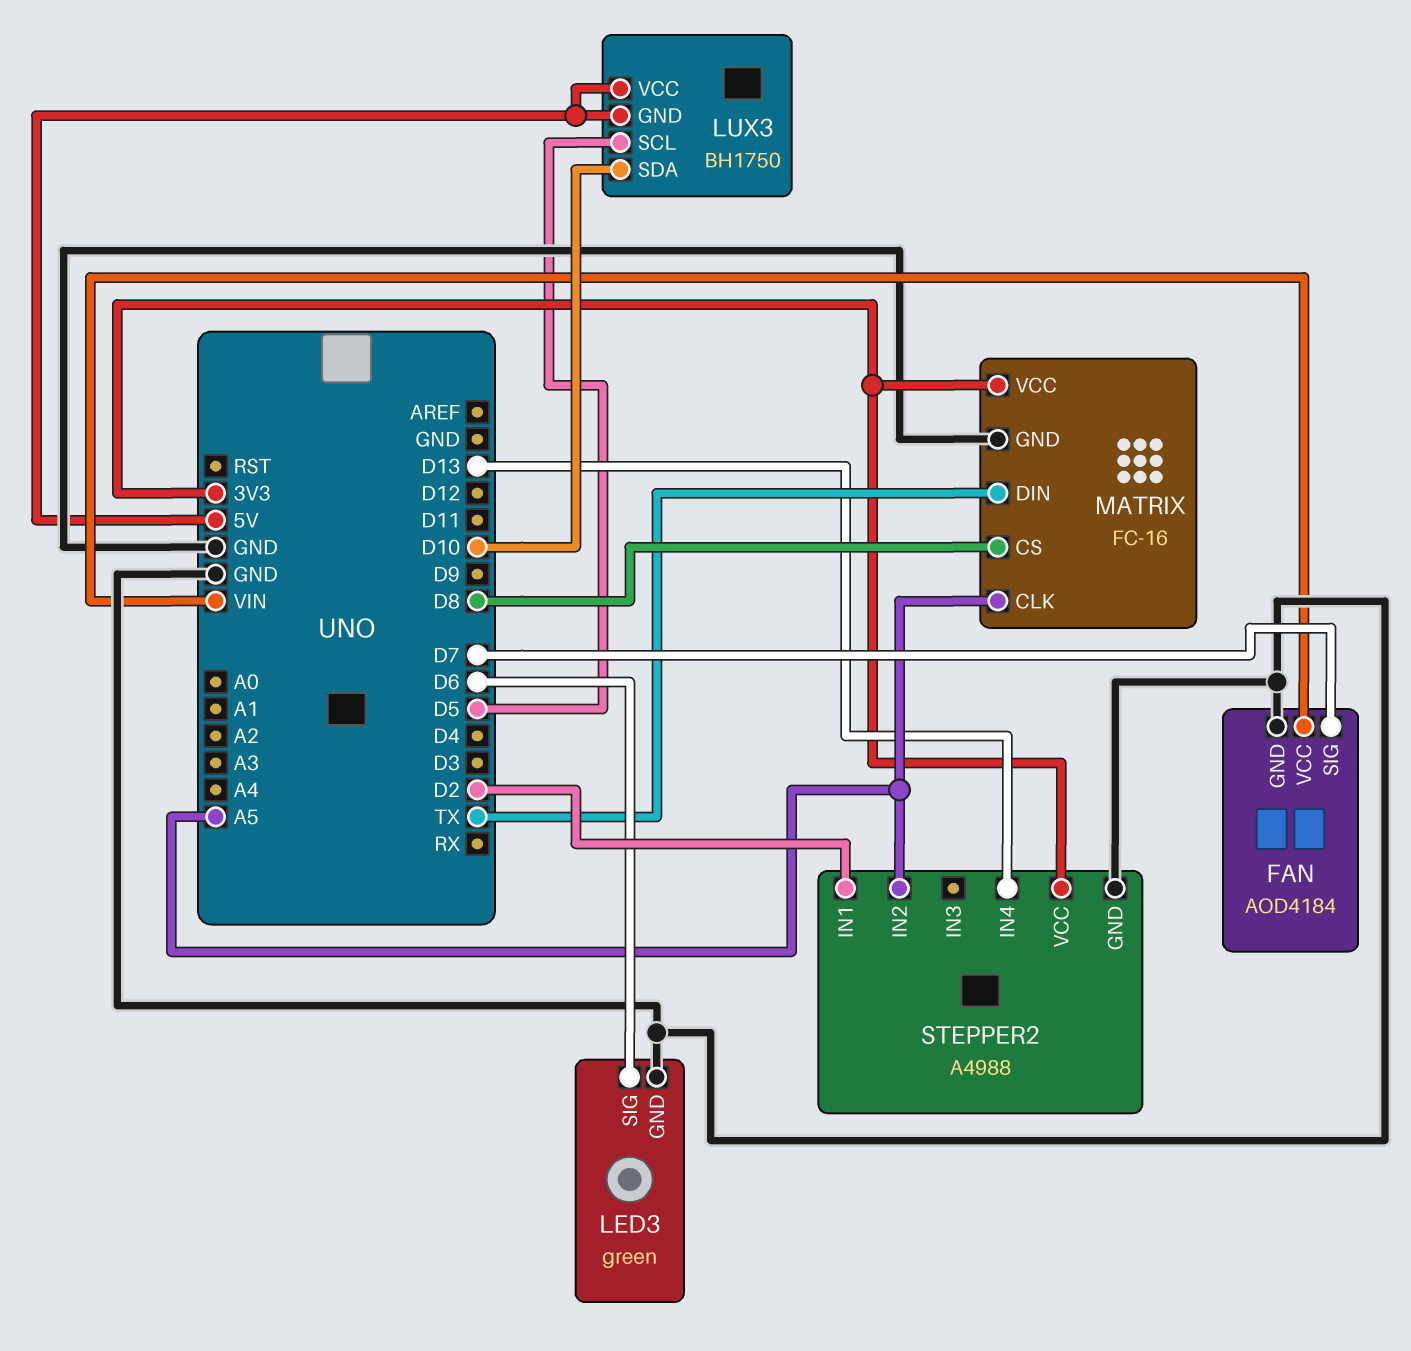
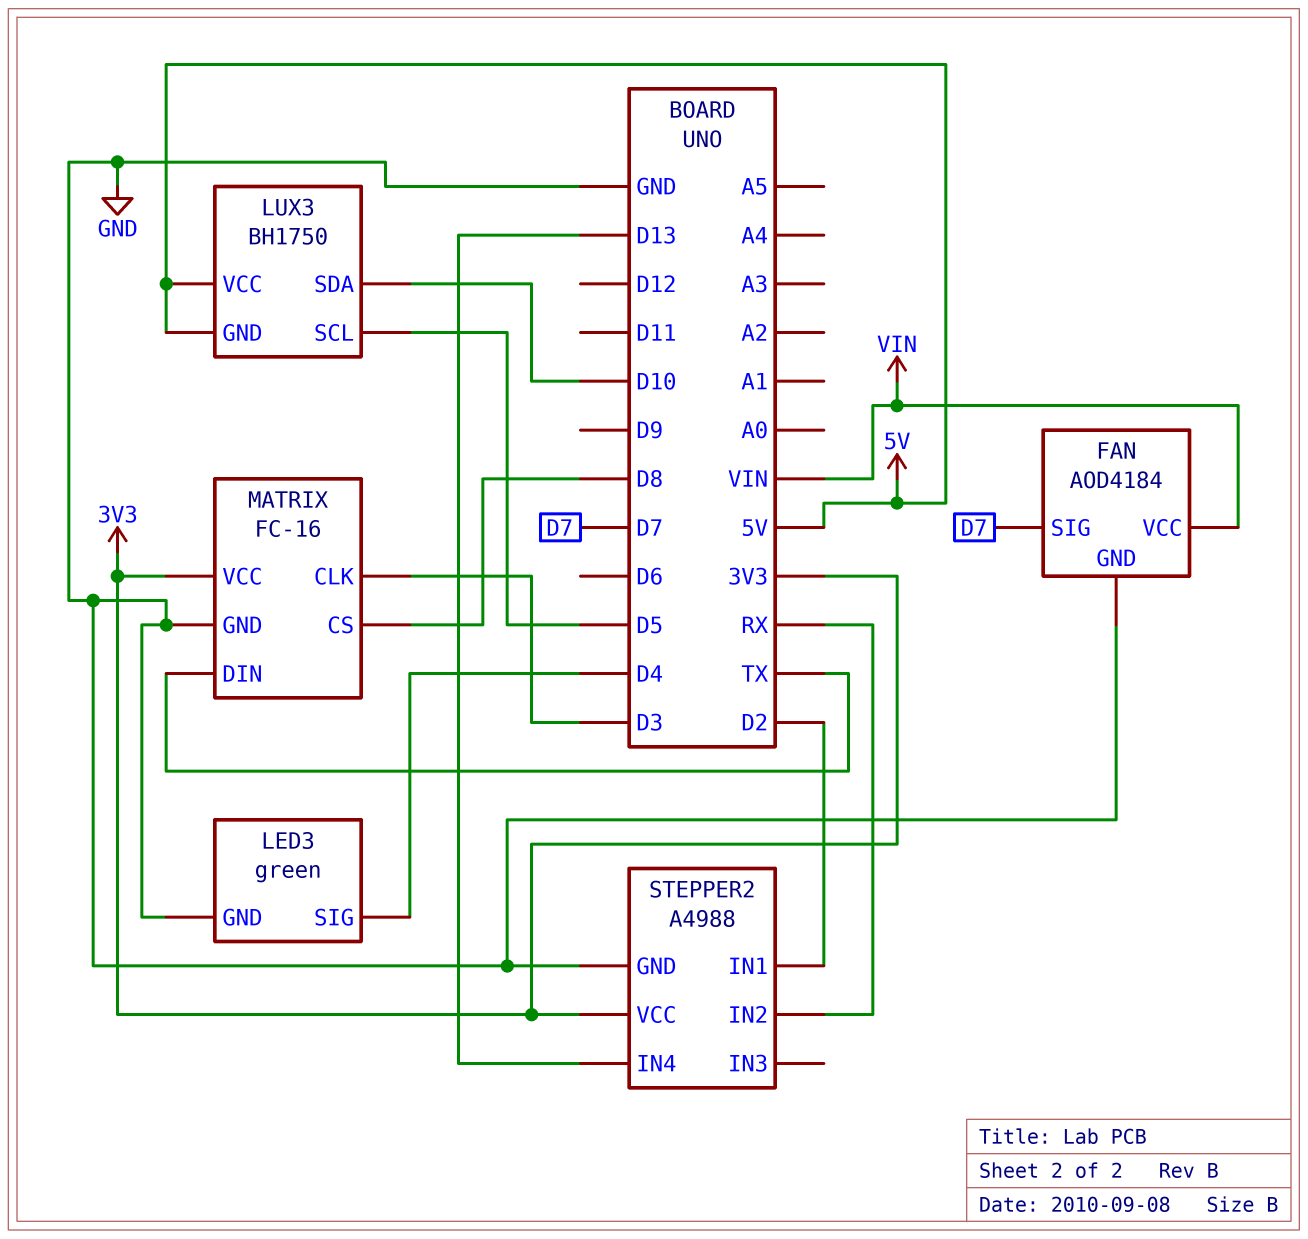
LED3 pin SIG: D6 -> D4
MATRIX pin CLK: A5 -> D3
STEPPER2 pin IN2: A5 -> RX

